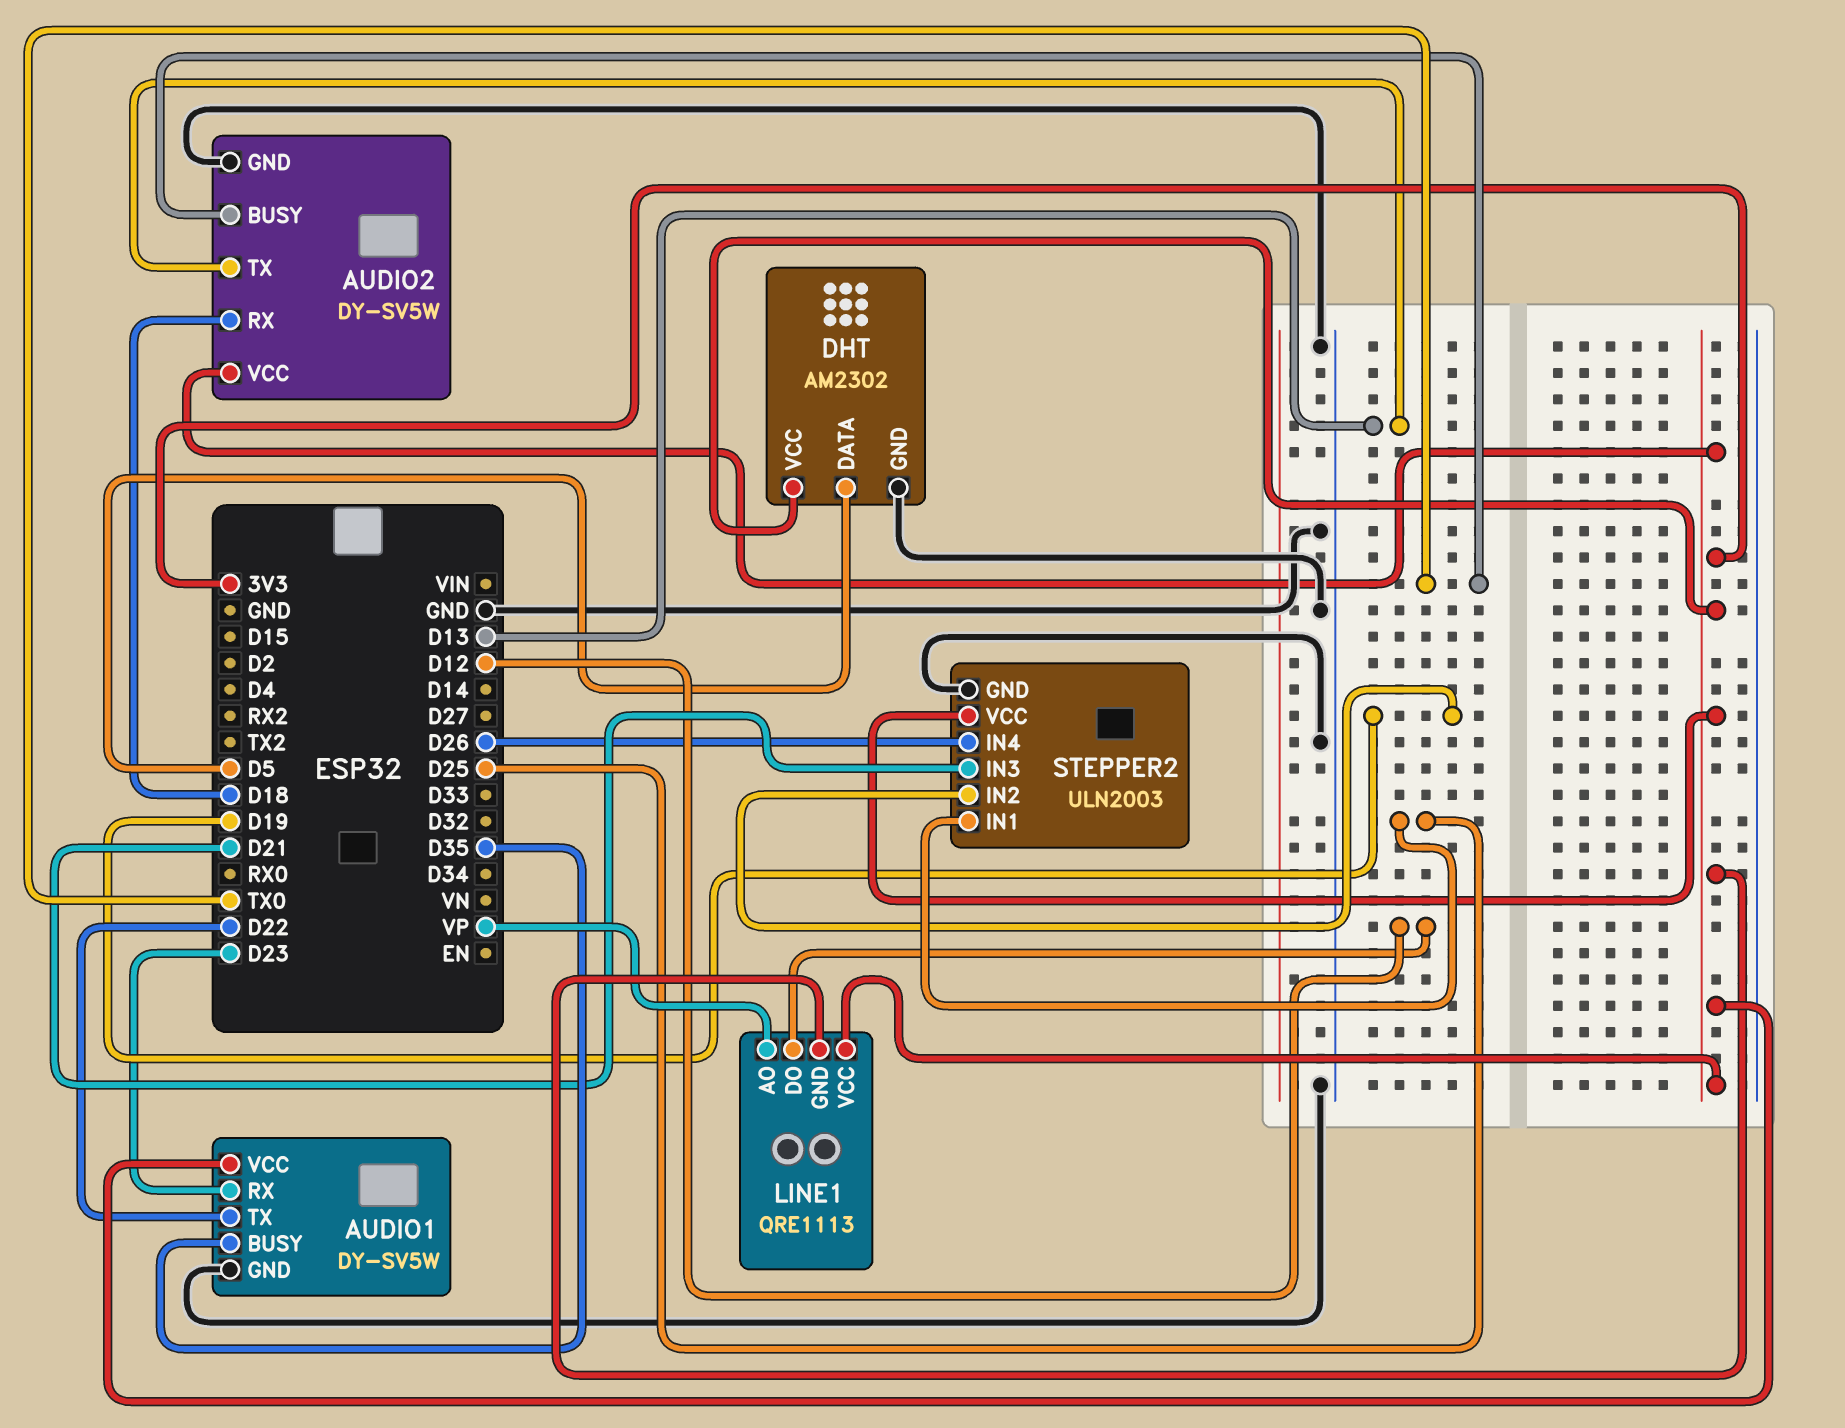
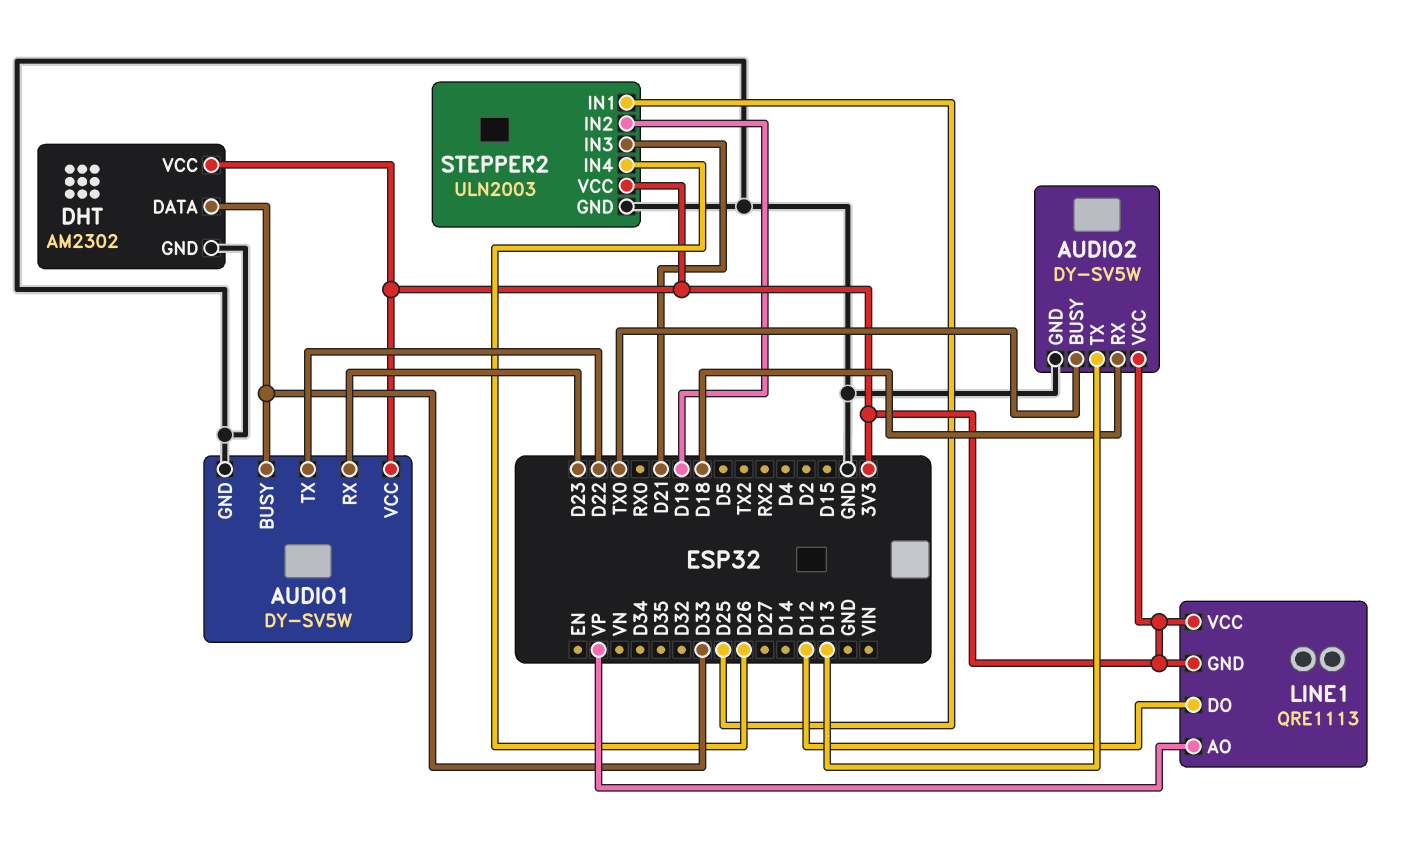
AUDIO1 pin BUSY: D35 -> D33
DHT pin DATA: D5 -> D33

